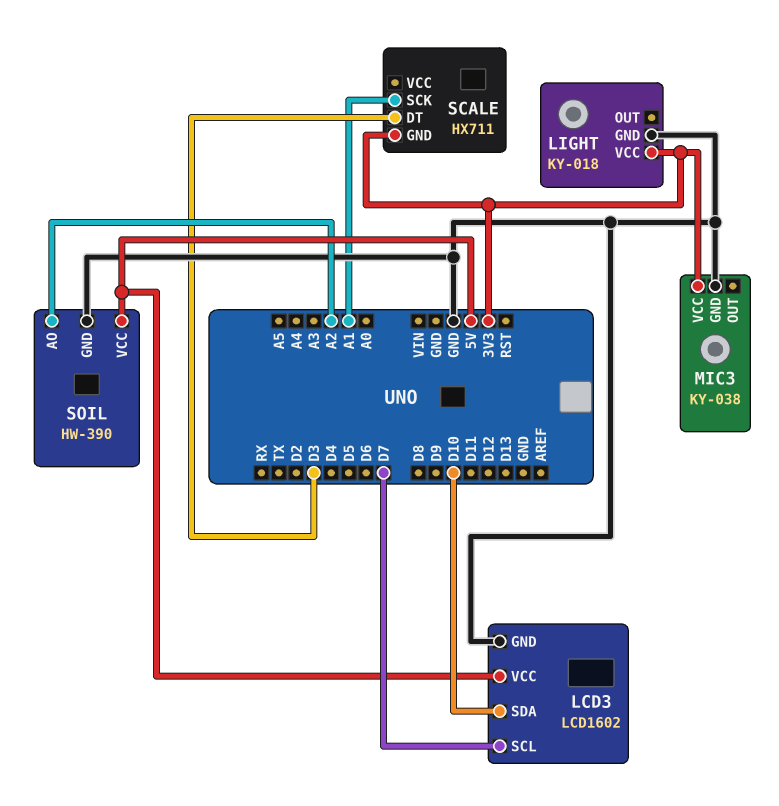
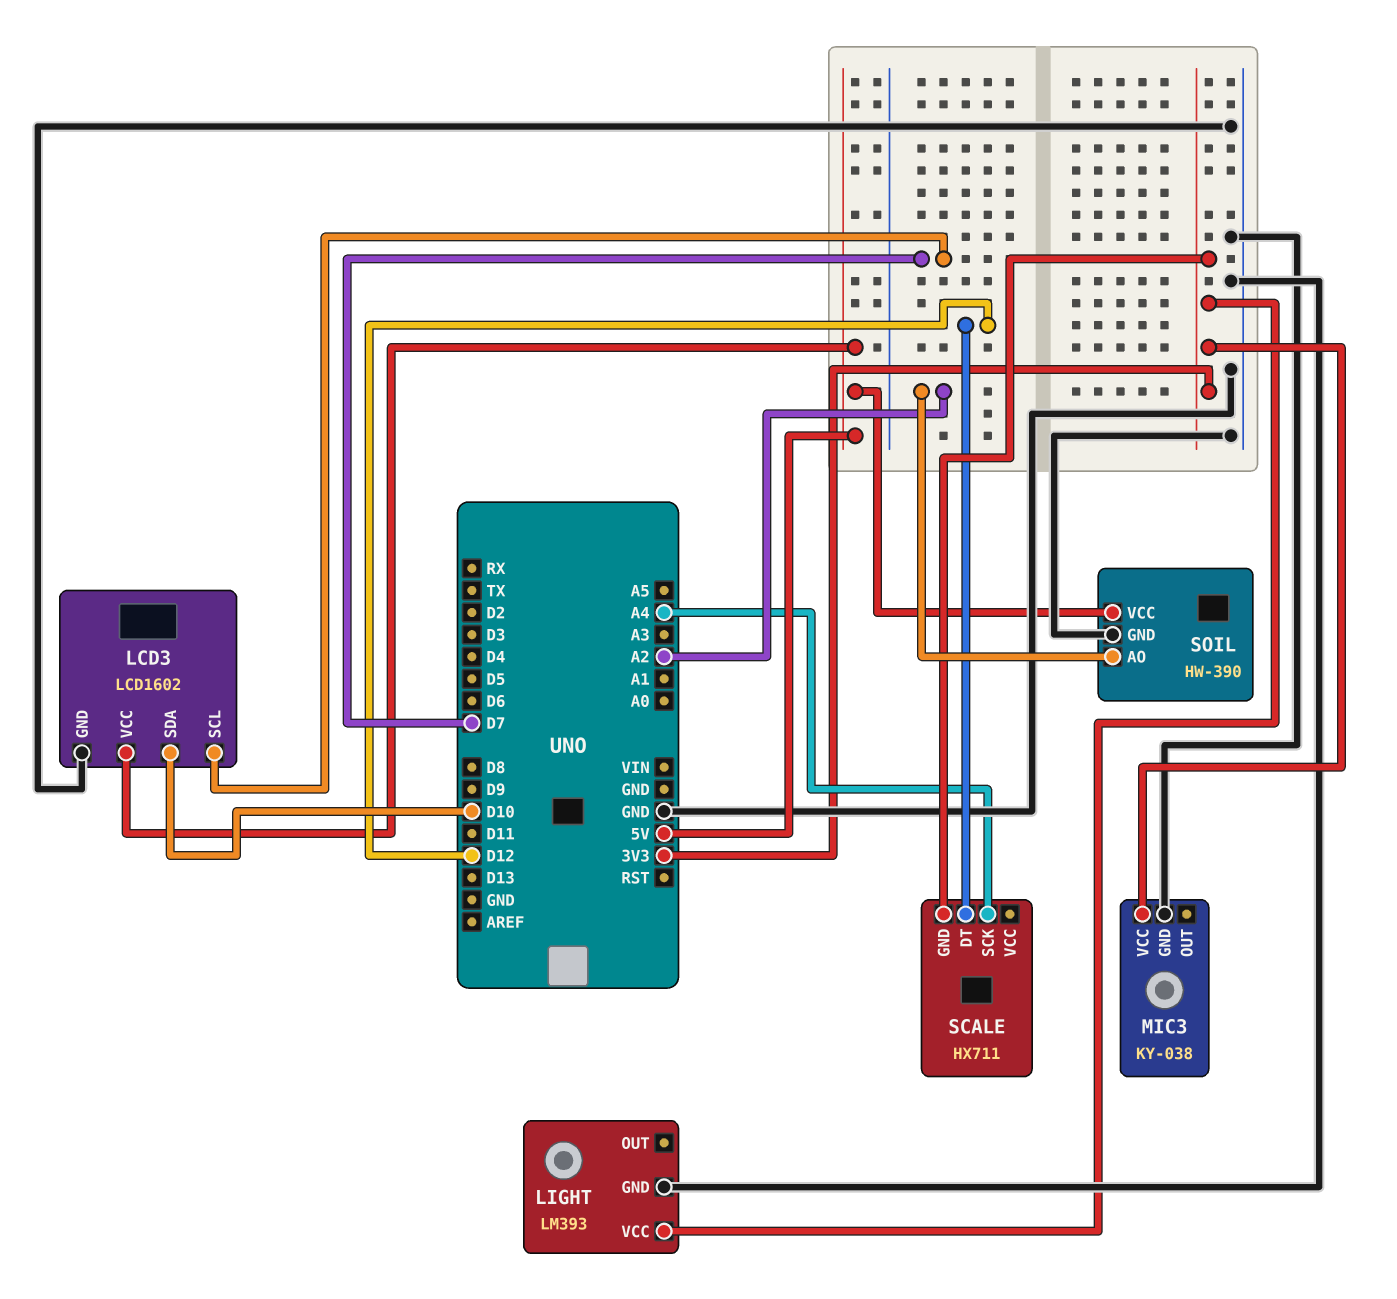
LIGHT: KY-018 -> LM393
SCALE pin DT: D3 -> D12
SCALE pin SCK: A1 -> A4

